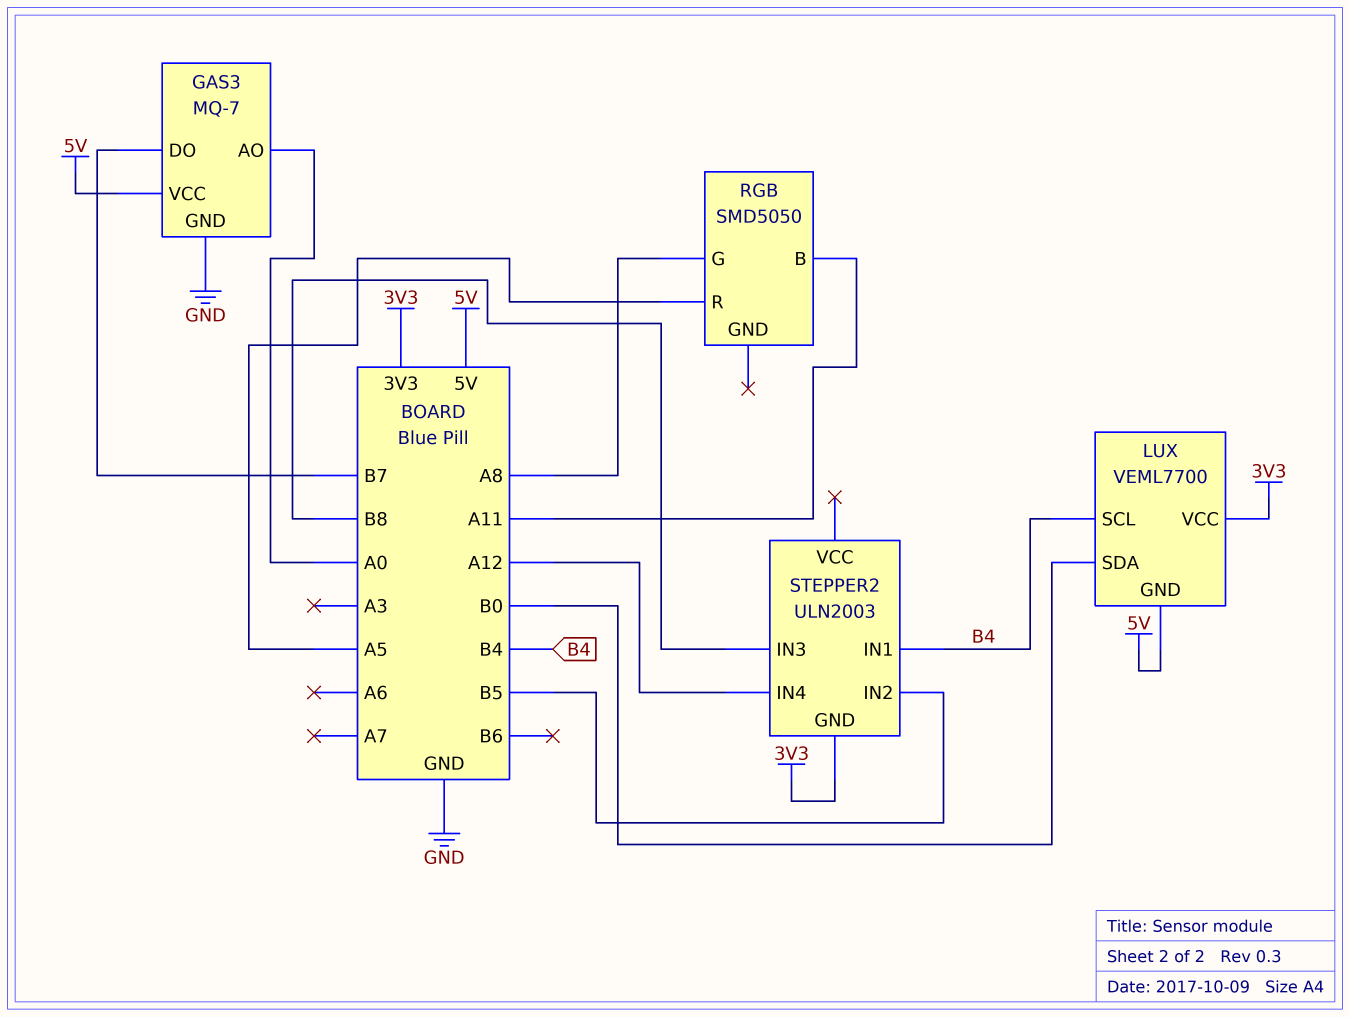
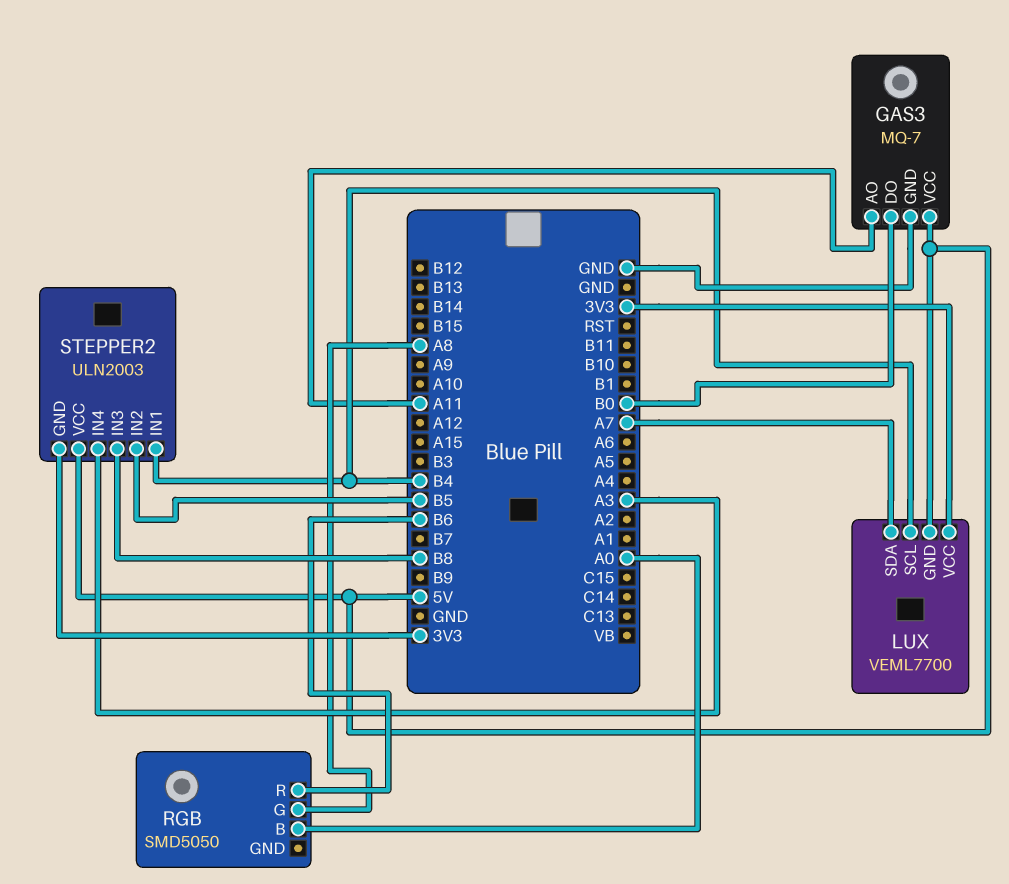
GAS3 pin AO: A0 -> A11
GAS3 pin DO: B7 -> B0
LUX pin SDA: B0 -> A7
RGB pin B: A11 -> A0
RGB pin R: A5 -> B6
STEPPER2 pin IN4: A12 -> A3
STEPPER2 pin VCC: none -> 5V

